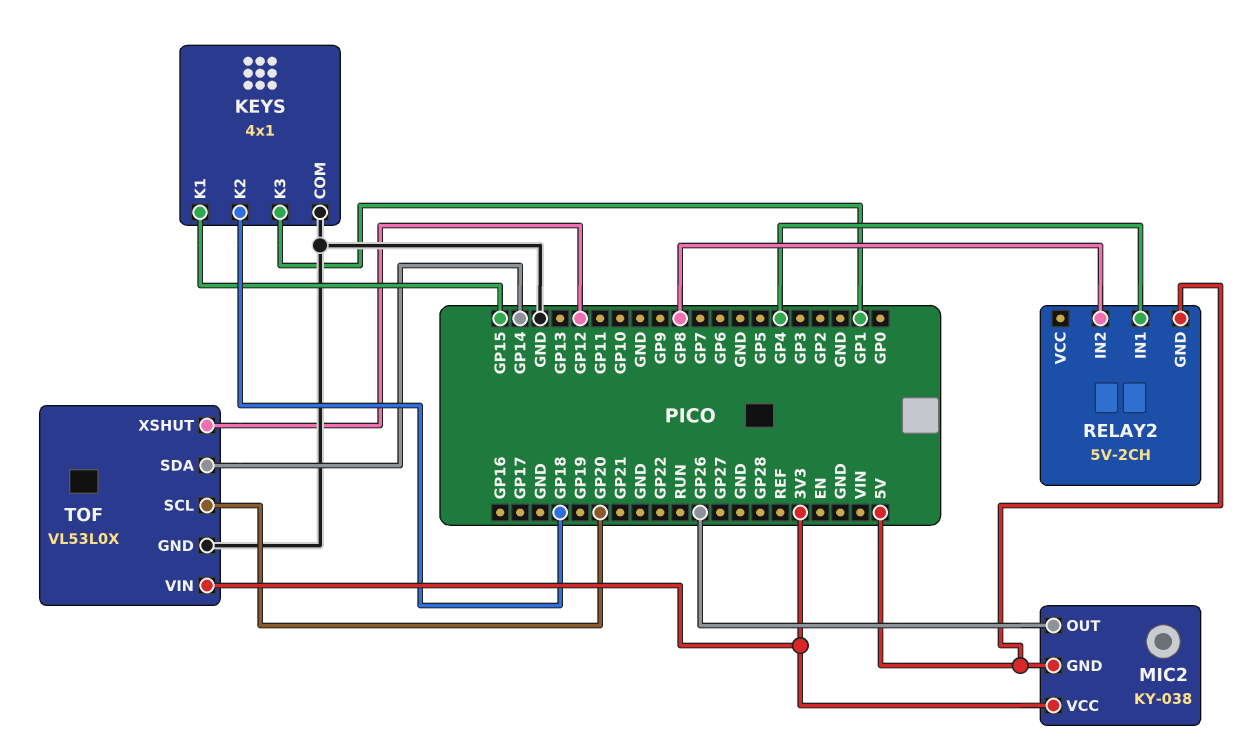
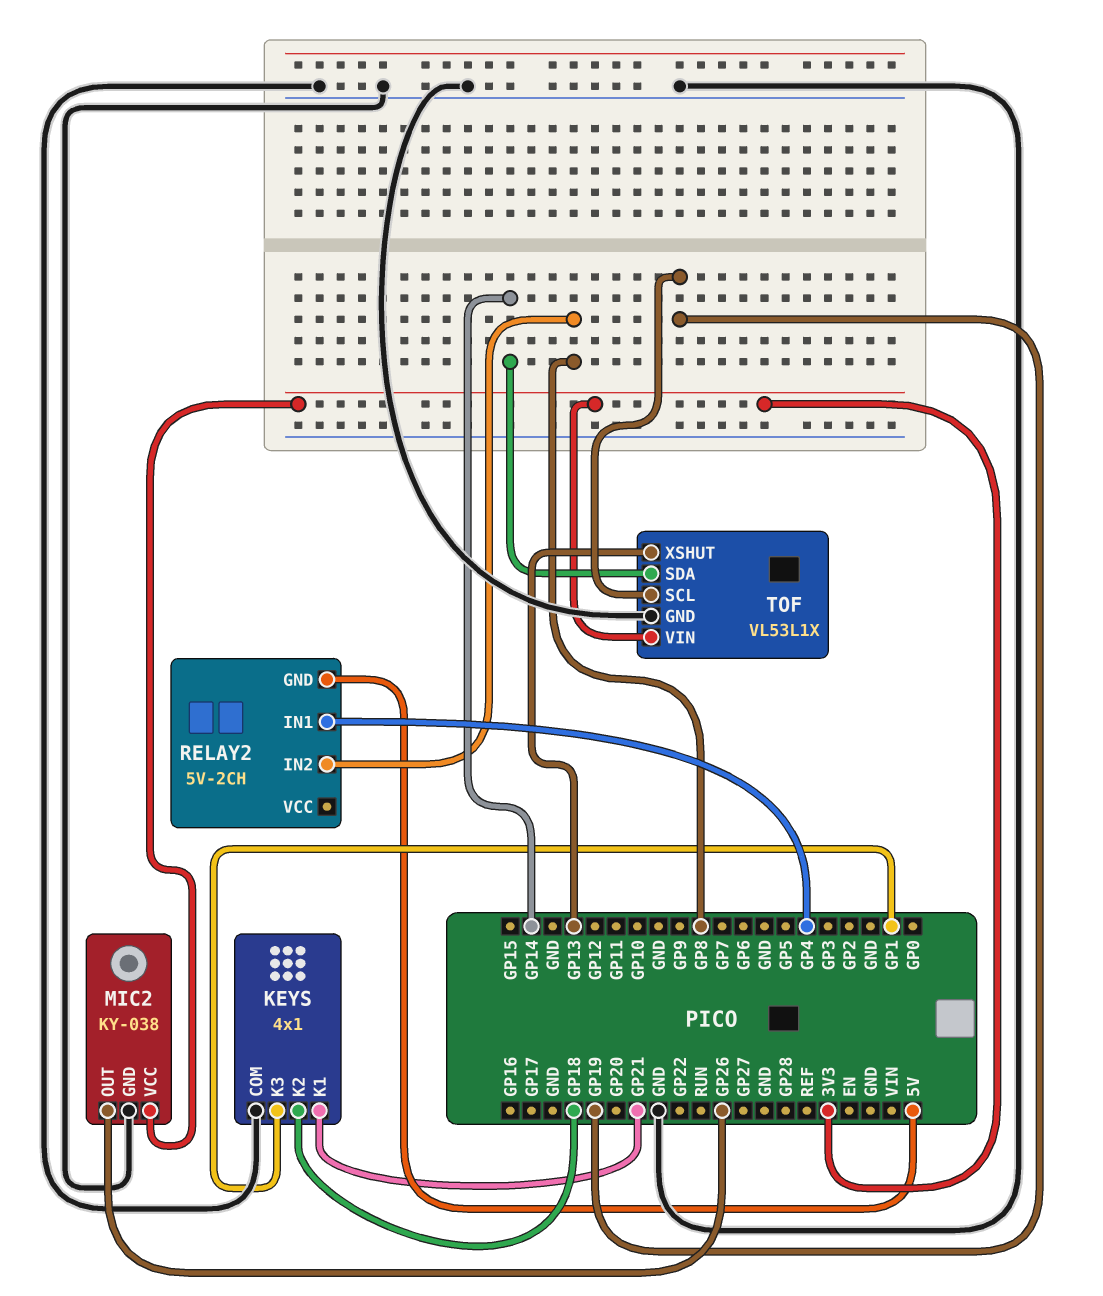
KEYS pin K1: GP15 -> GP21
MIC2 pin GND: 5V -> GND
TOF: VL53L0X -> VL53L1X
TOF pin SCL: GP20 -> GP19
TOF pin XSHUT: GP12 -> GP13

